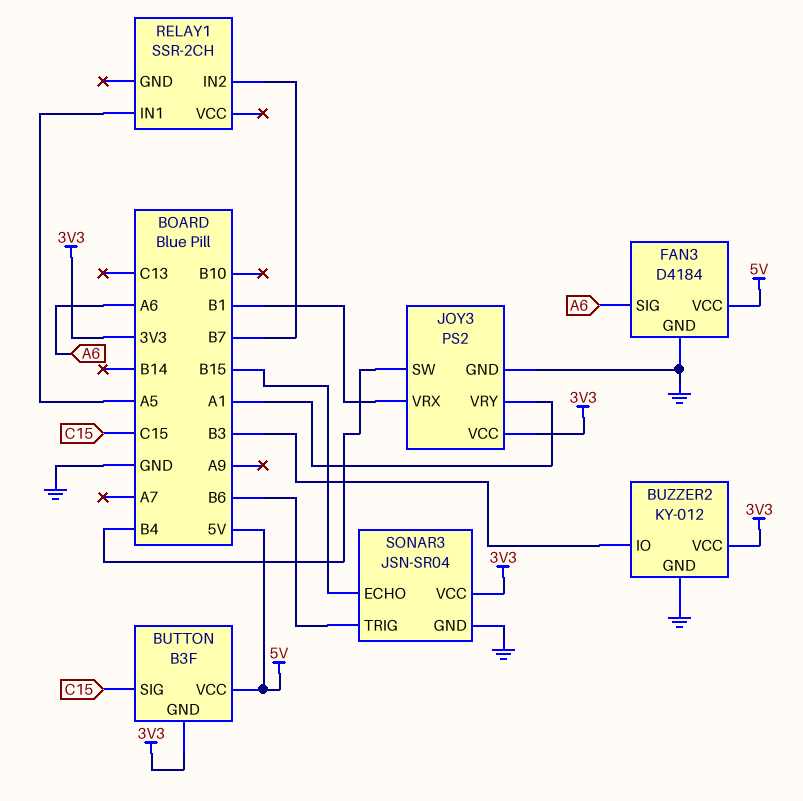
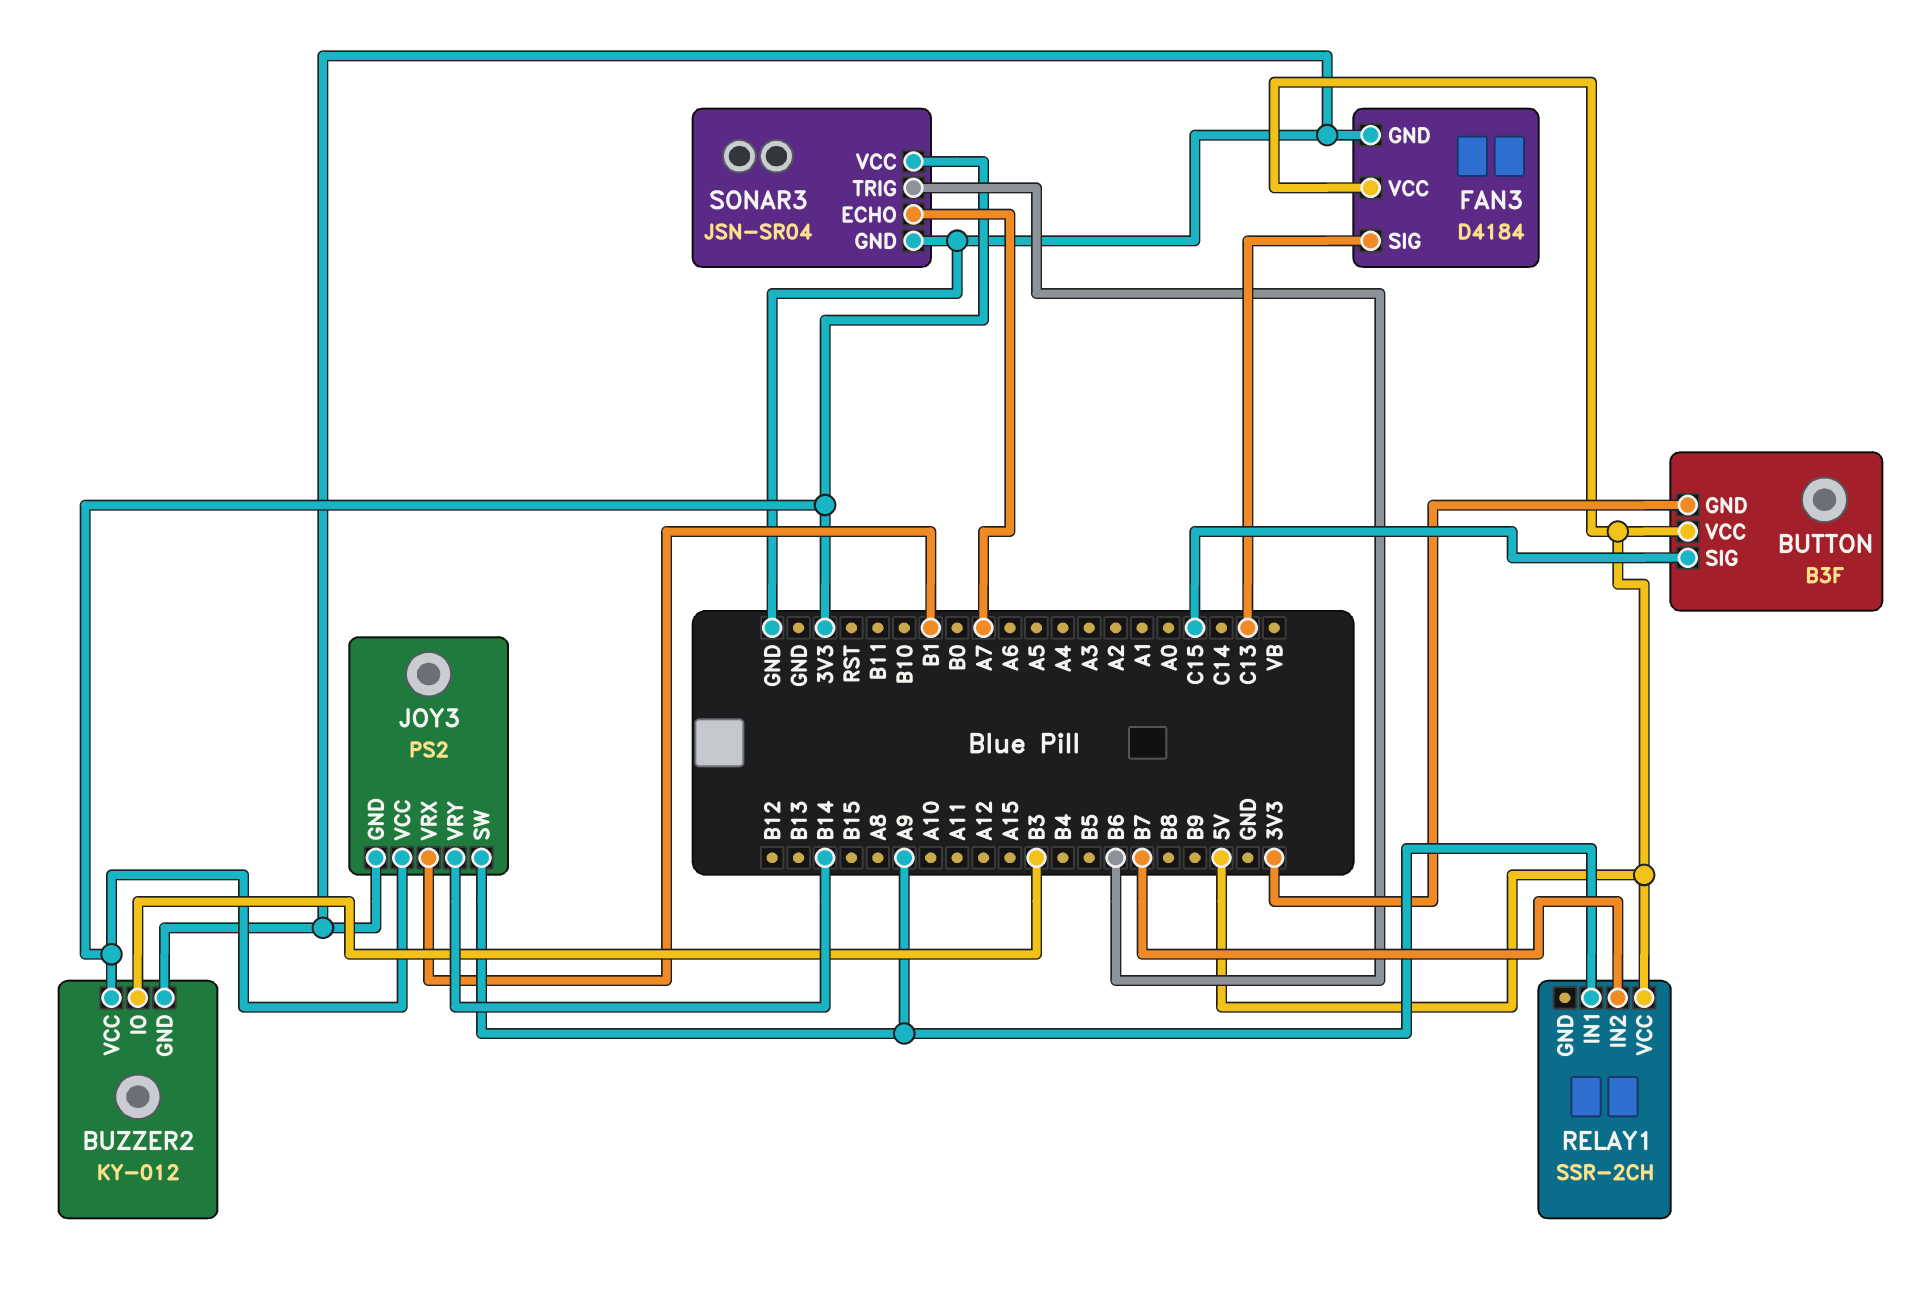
FAN3 pin SIG: A6 -> C13
JOY3 pin SW: B4 -> A9
JOY3 pin VRY: A1 -> B14
RELAY1 pin IN1: A5 -> A9
RELAY1 pin VCC: none -> 5V
SONAR3 pin ECHO: B15 -> A7

